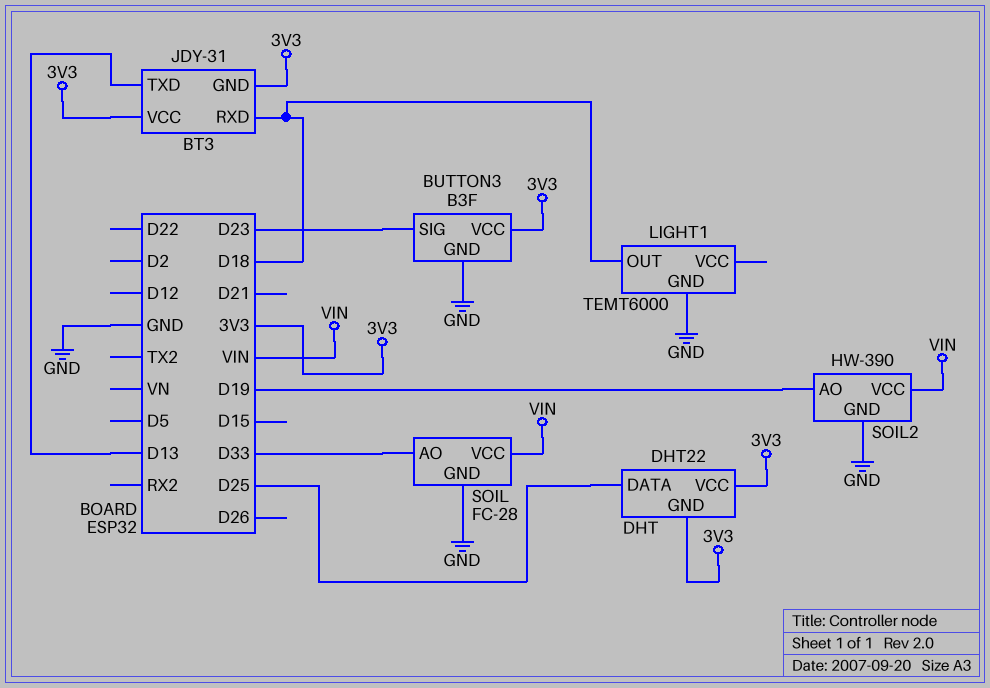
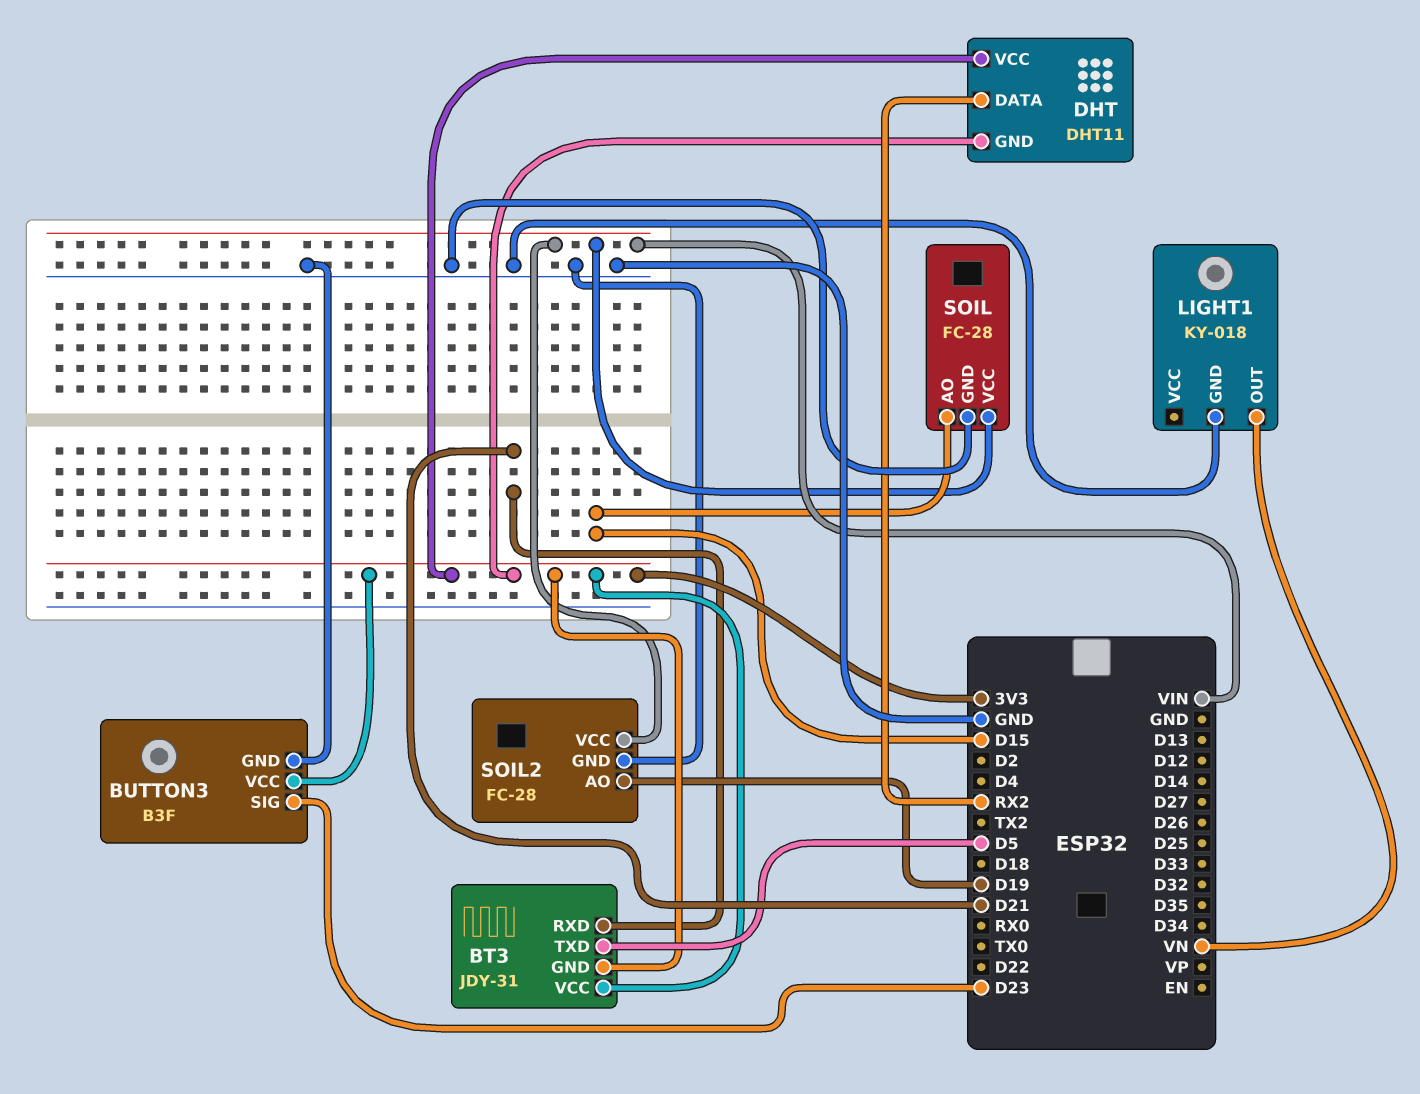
BT3 pin RXD: D18 -> D21
BT3 pin TXD: D13 -> D5
DHT: DHT22 -> DHT11
DHT pin DATA: D25 -> RX2
LIGHT1: TEMT6000 -> KY-018
LIGHT1 pin OUT: D18 -> VN
SOIL pin AO: D33 -> D15
SOIL2: HW-390 -> FC-28

